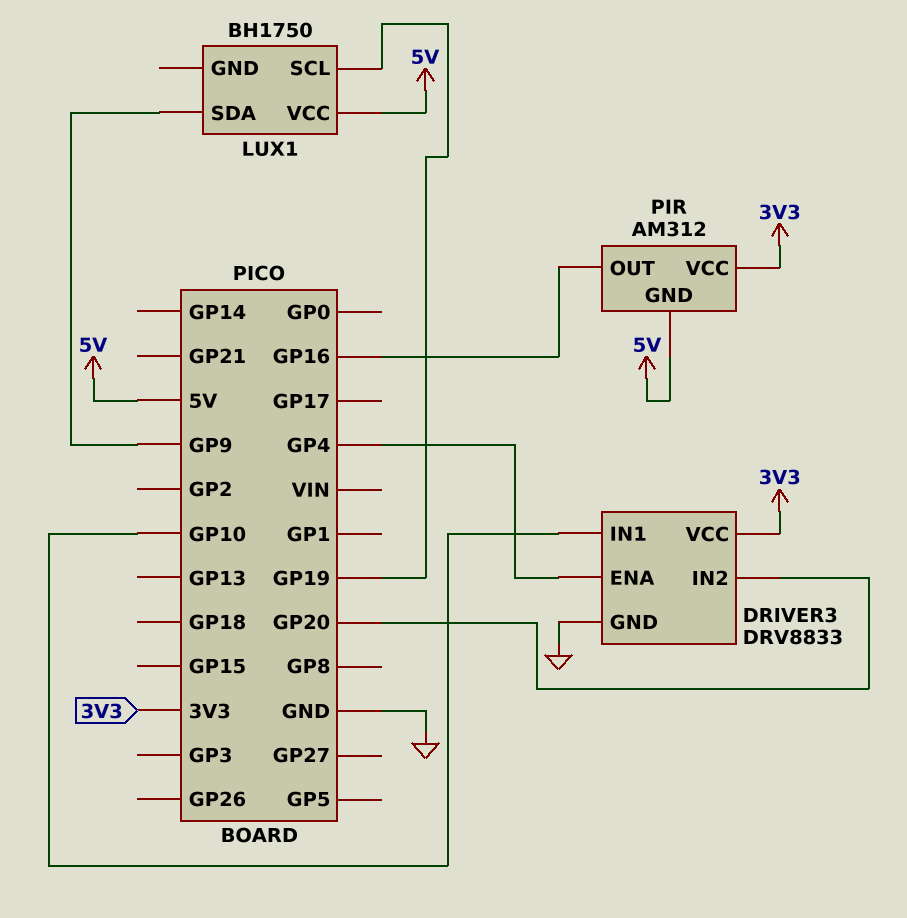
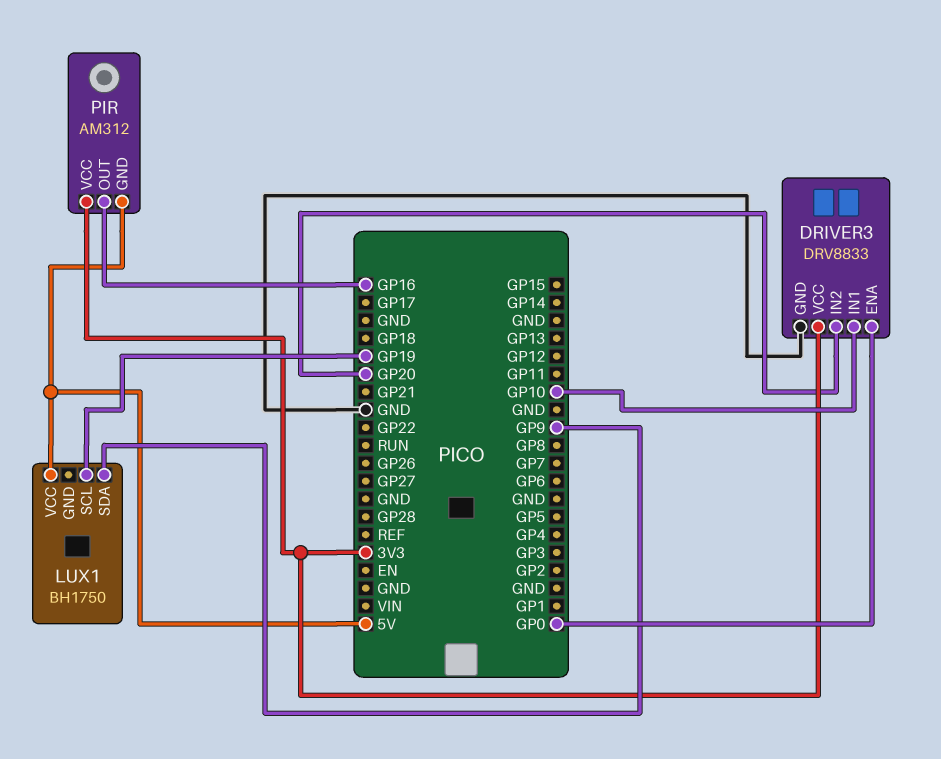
DRIVER3 pin ENA: GP4 -> GP0

